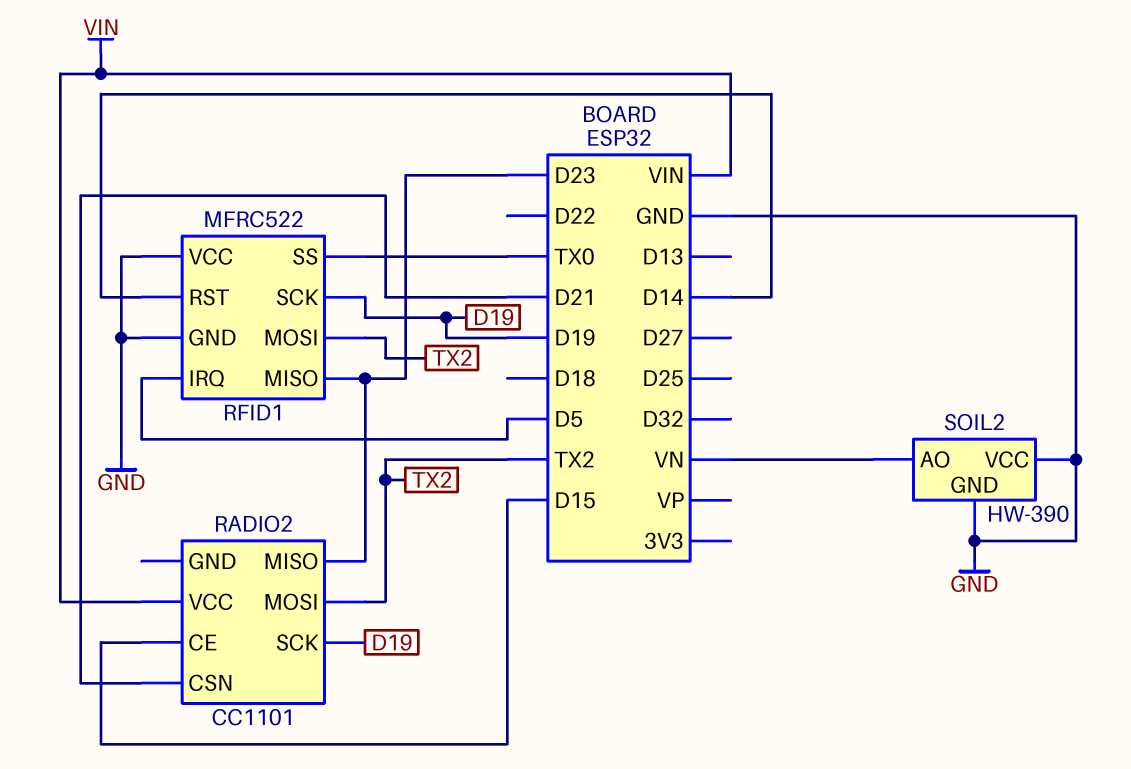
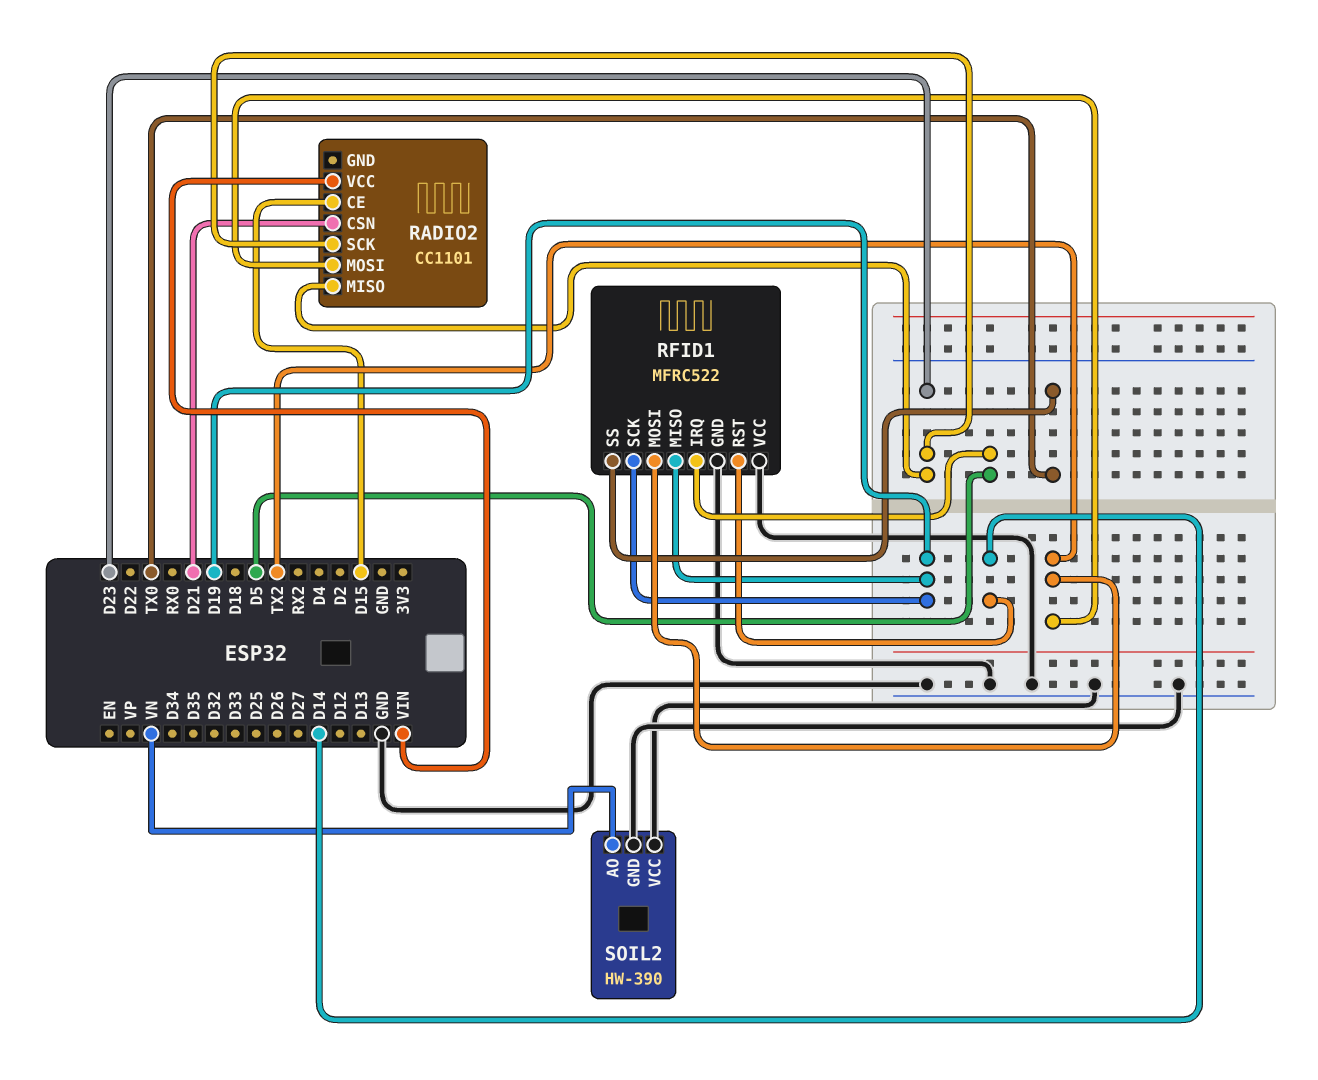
RADIO2 pin SCK: D19 -> D23
RFID1 pin MISO: D23 -> D19

